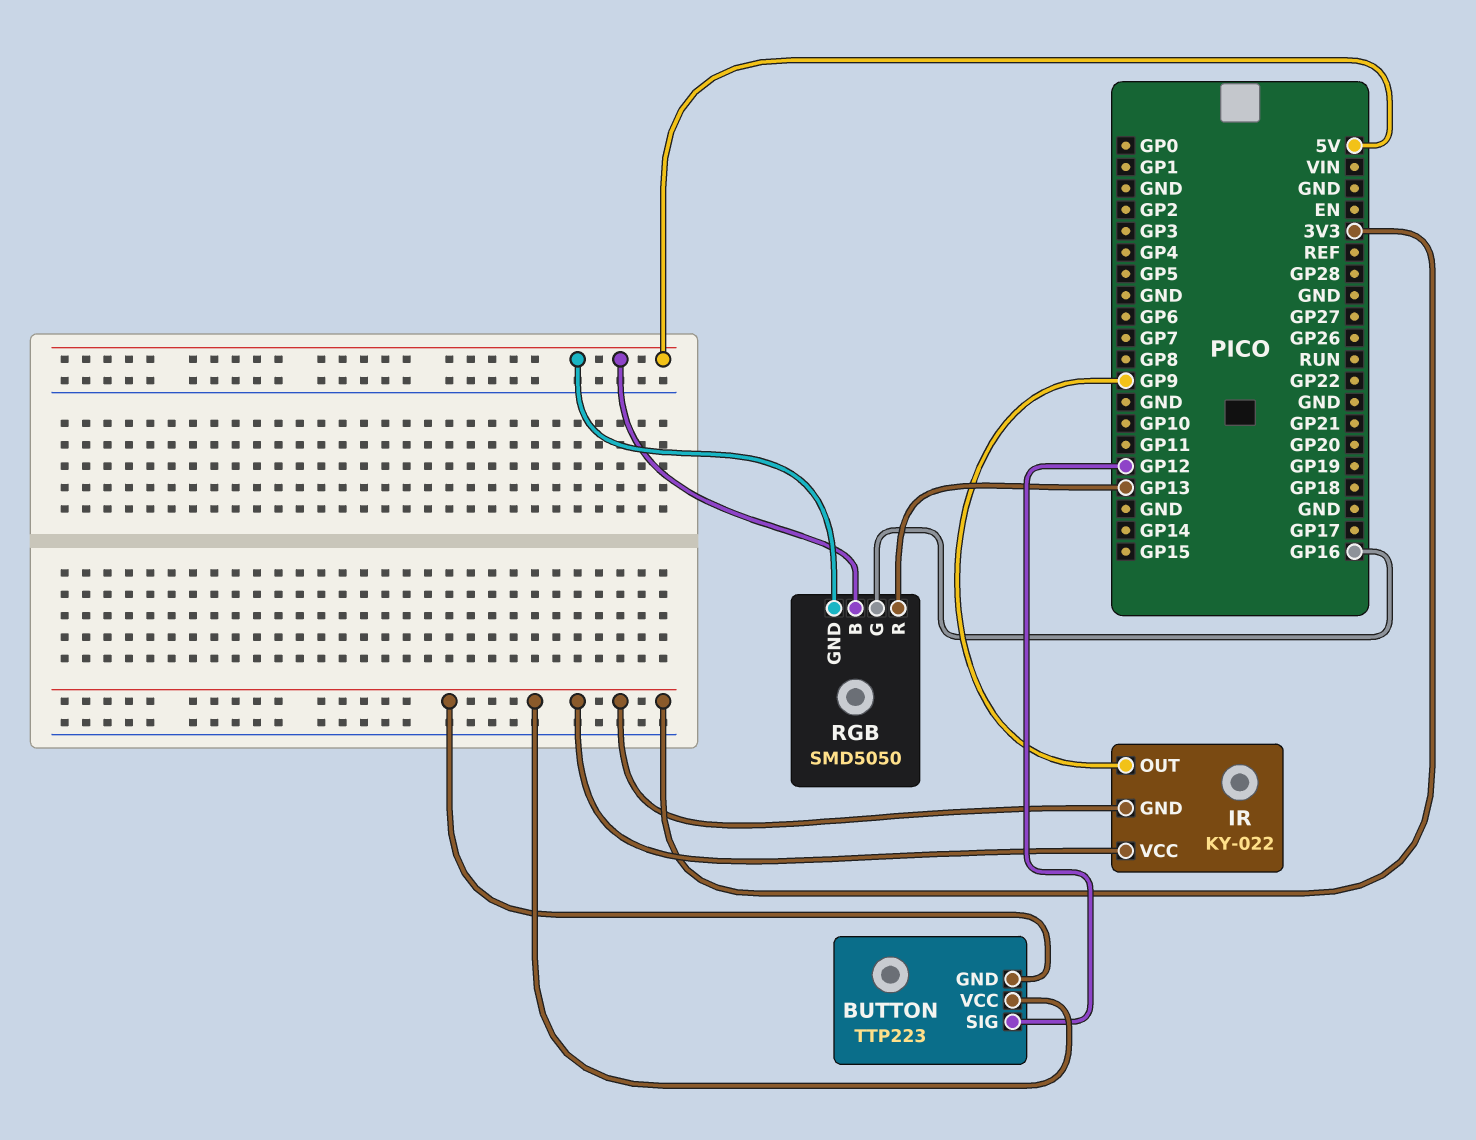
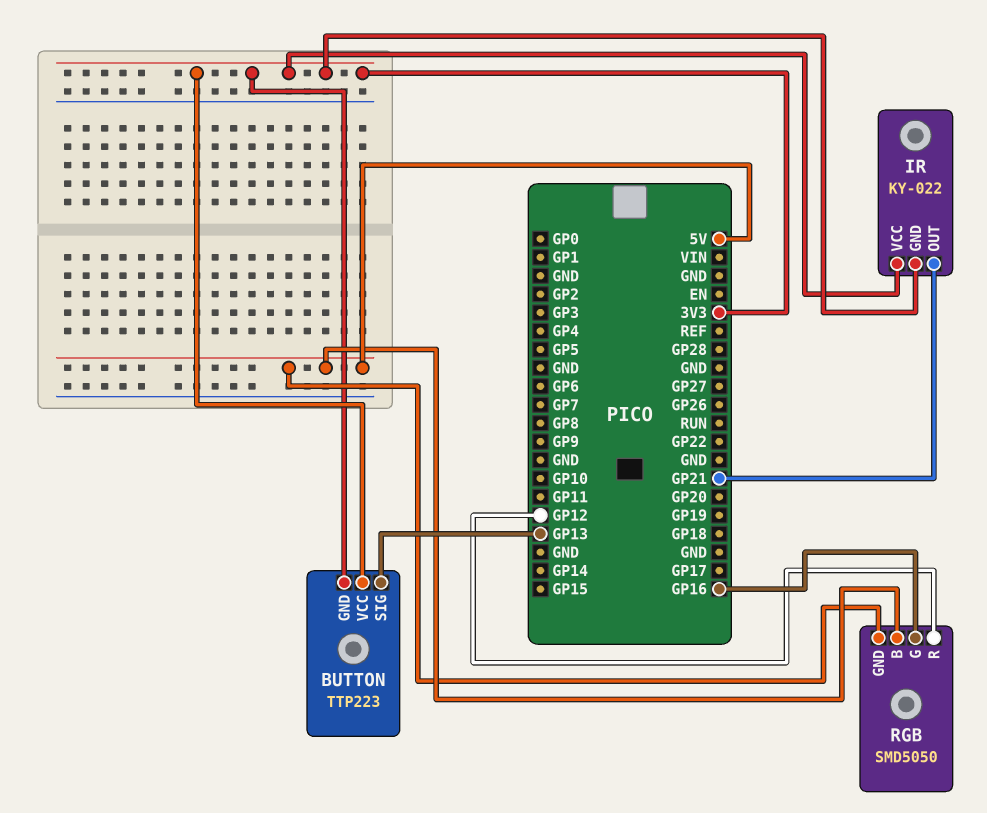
BUTTON pin SIG: GP12 -> GP13
IR pin OUT: GP9 -> GP21
RGB pin R: GP13 -> GP12

